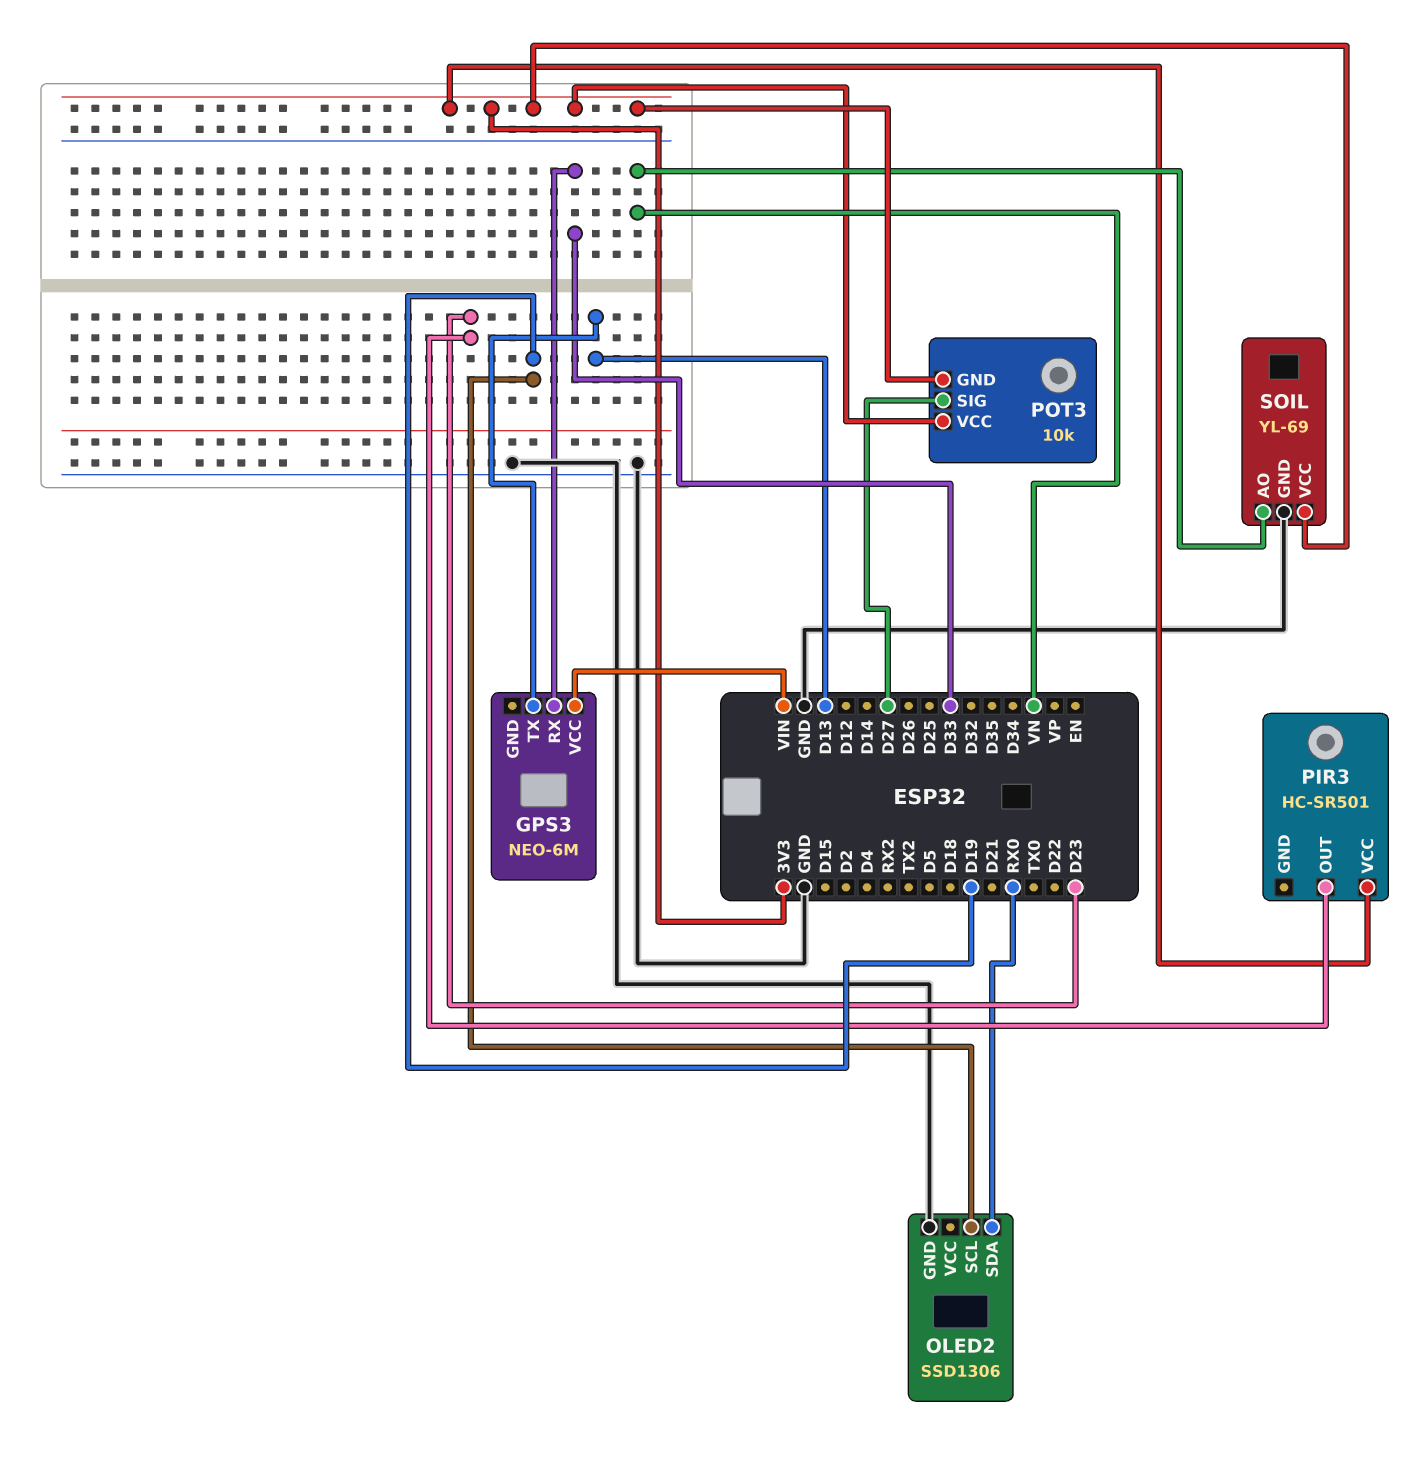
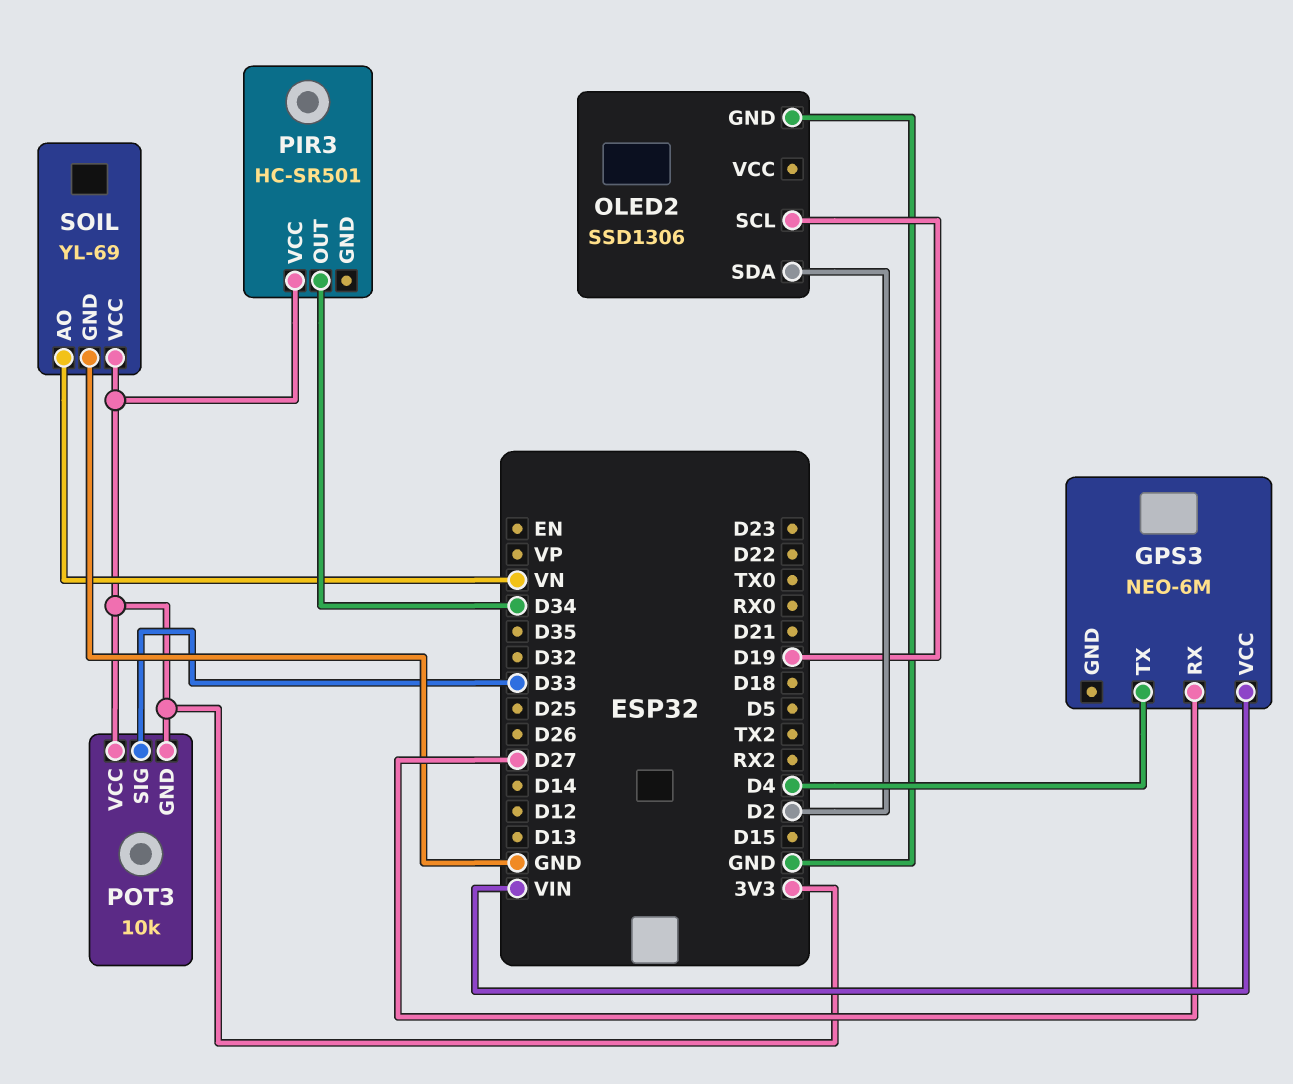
GPS3 pin RX: D33 -> D27
GPS3 pin TX: D13 -> D4
OLED2 pin SDA: RX0 -> D2
PIR3 pin OUT: D23 -> D34
POT3 pin SIG: D27 -> D33

